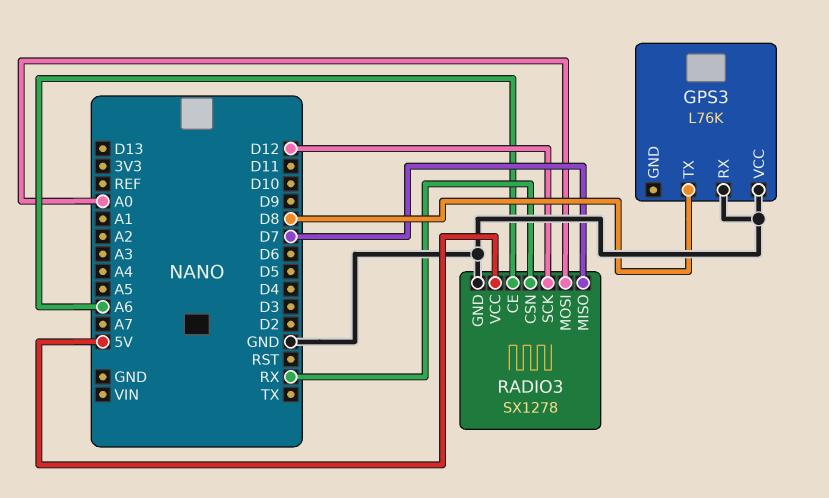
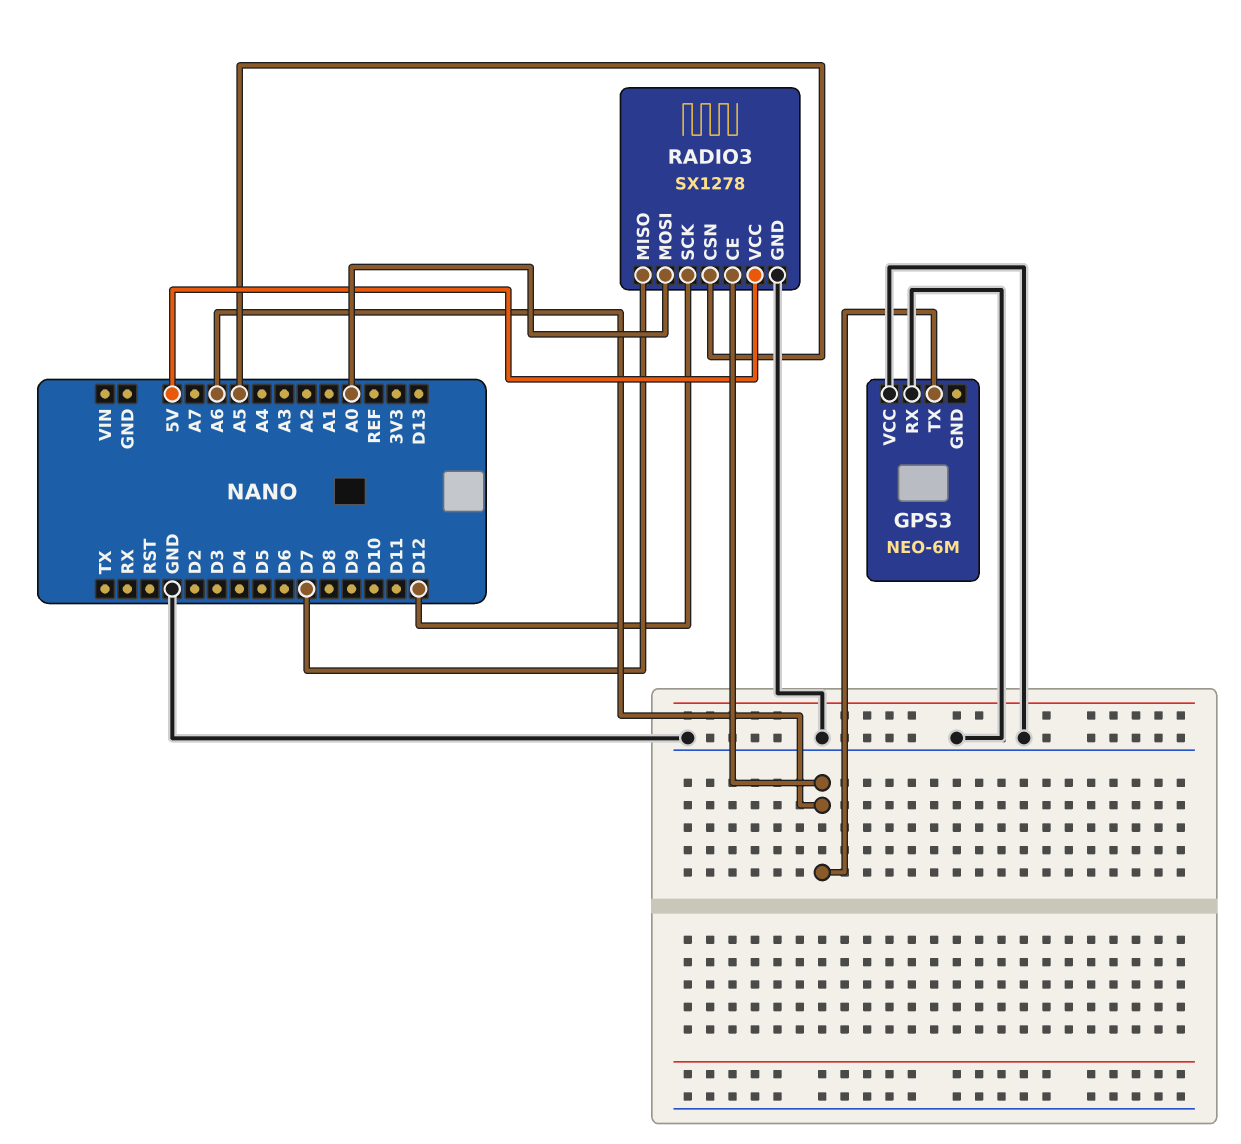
GPS3: L76K -> NEO-6M
GPS3 pin TX: D8 -> A6
RADIO3 pin CSN: RX -> A5

